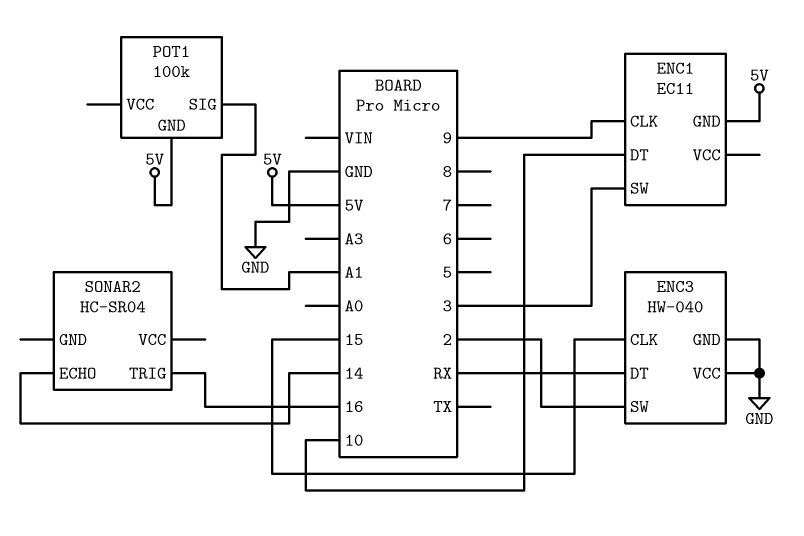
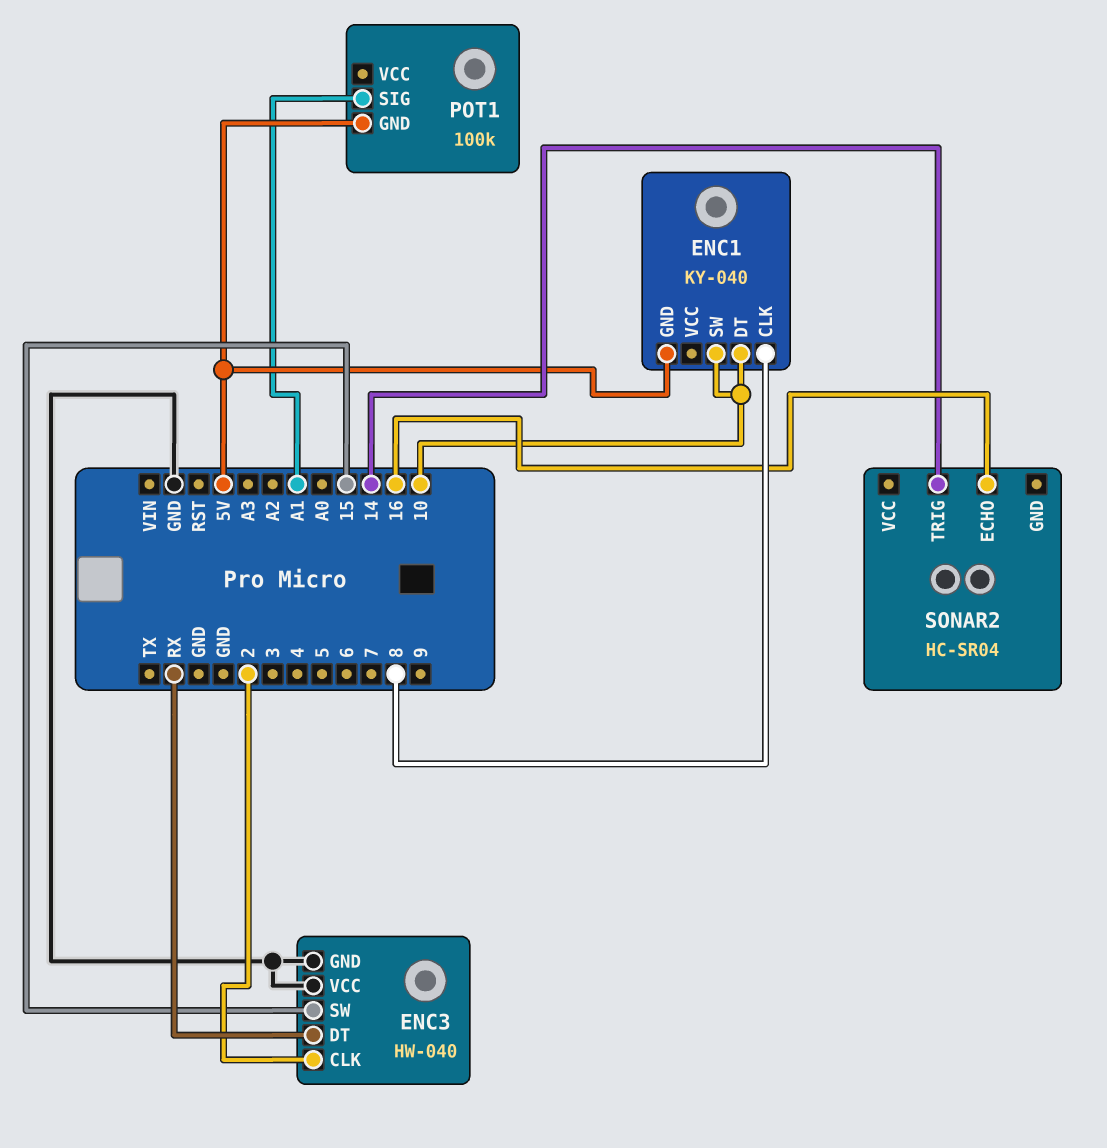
ENC1: EC11 -> KY-040
ENC1 pin CLK: 9 -> 8
ENC1 pin SW: 3 -> 10
ENC3 pin CLK: 15 -> 2
ENC3 pin SW: 2 -> 15
SONAR2 pin ECHO: 14 -> 16
SONAR2 pin TRIG: 16 -> 14

